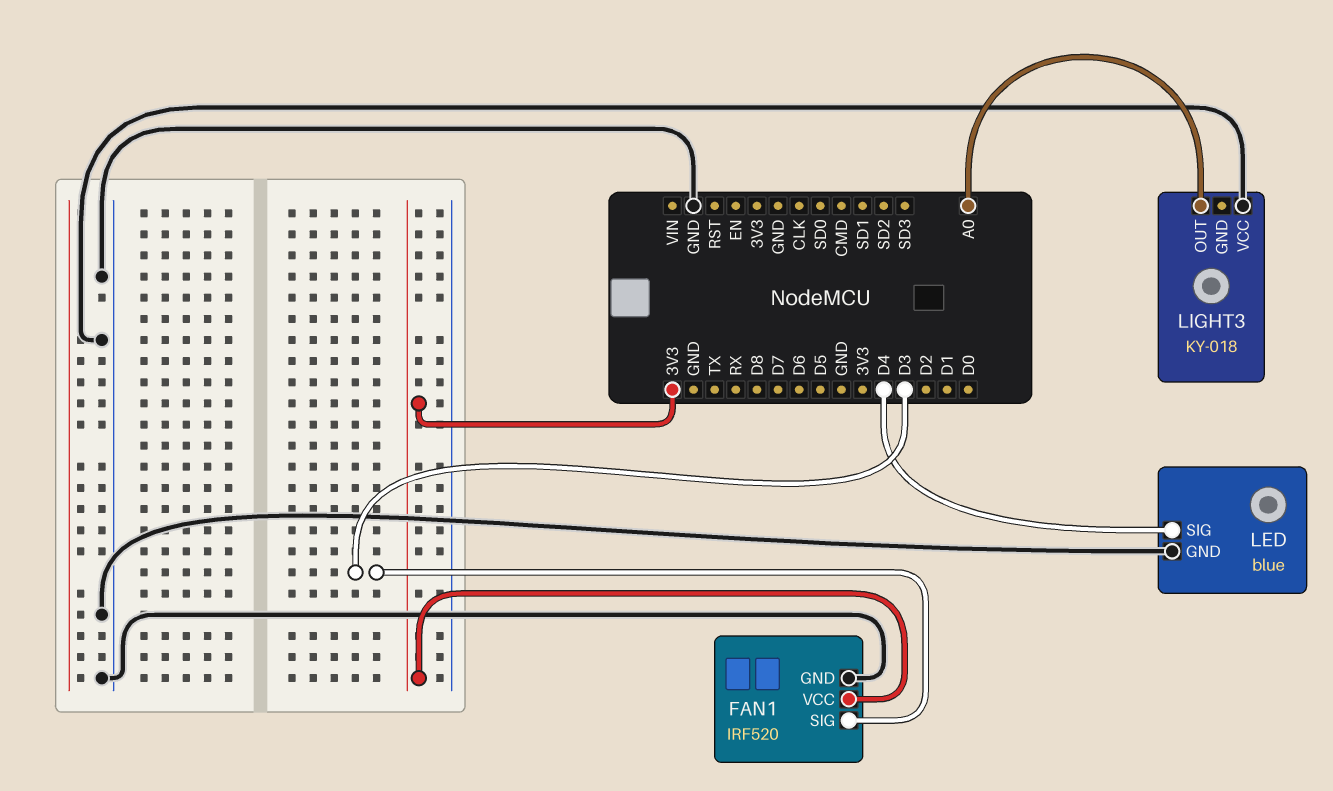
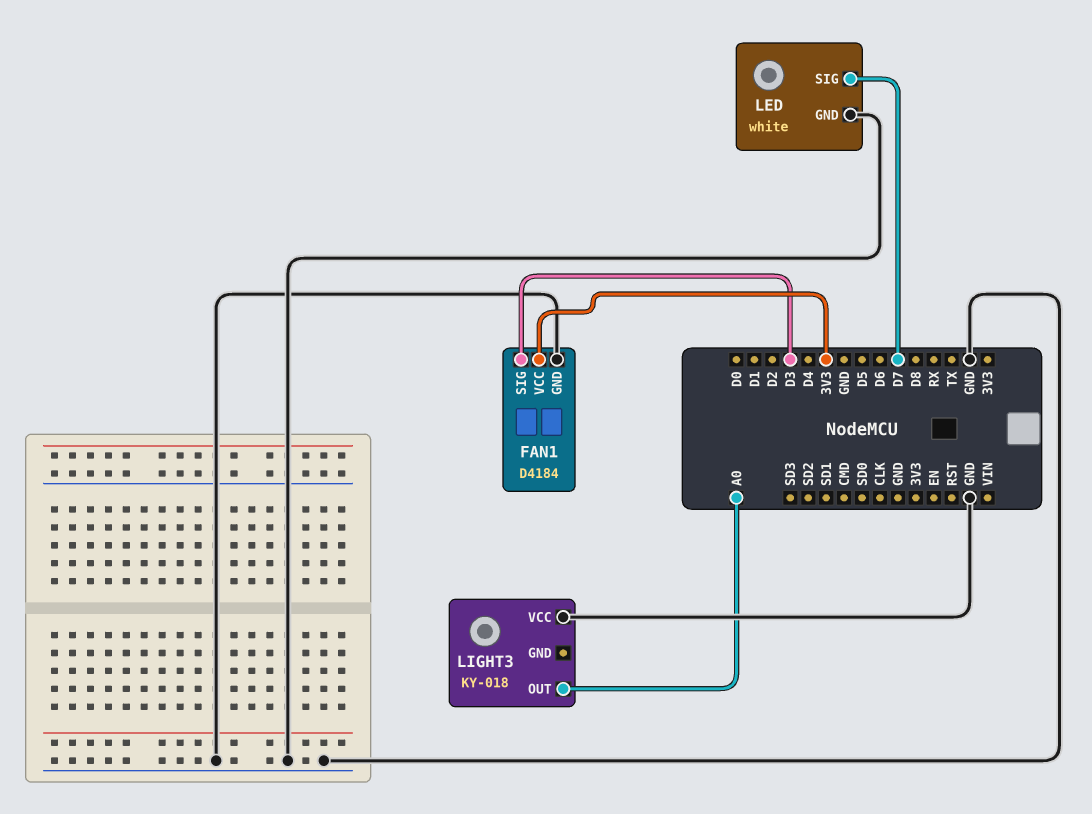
FAN1: IRF520 -> D4184
LED: blue -> white
LED pin SIG: D4 -> D7

